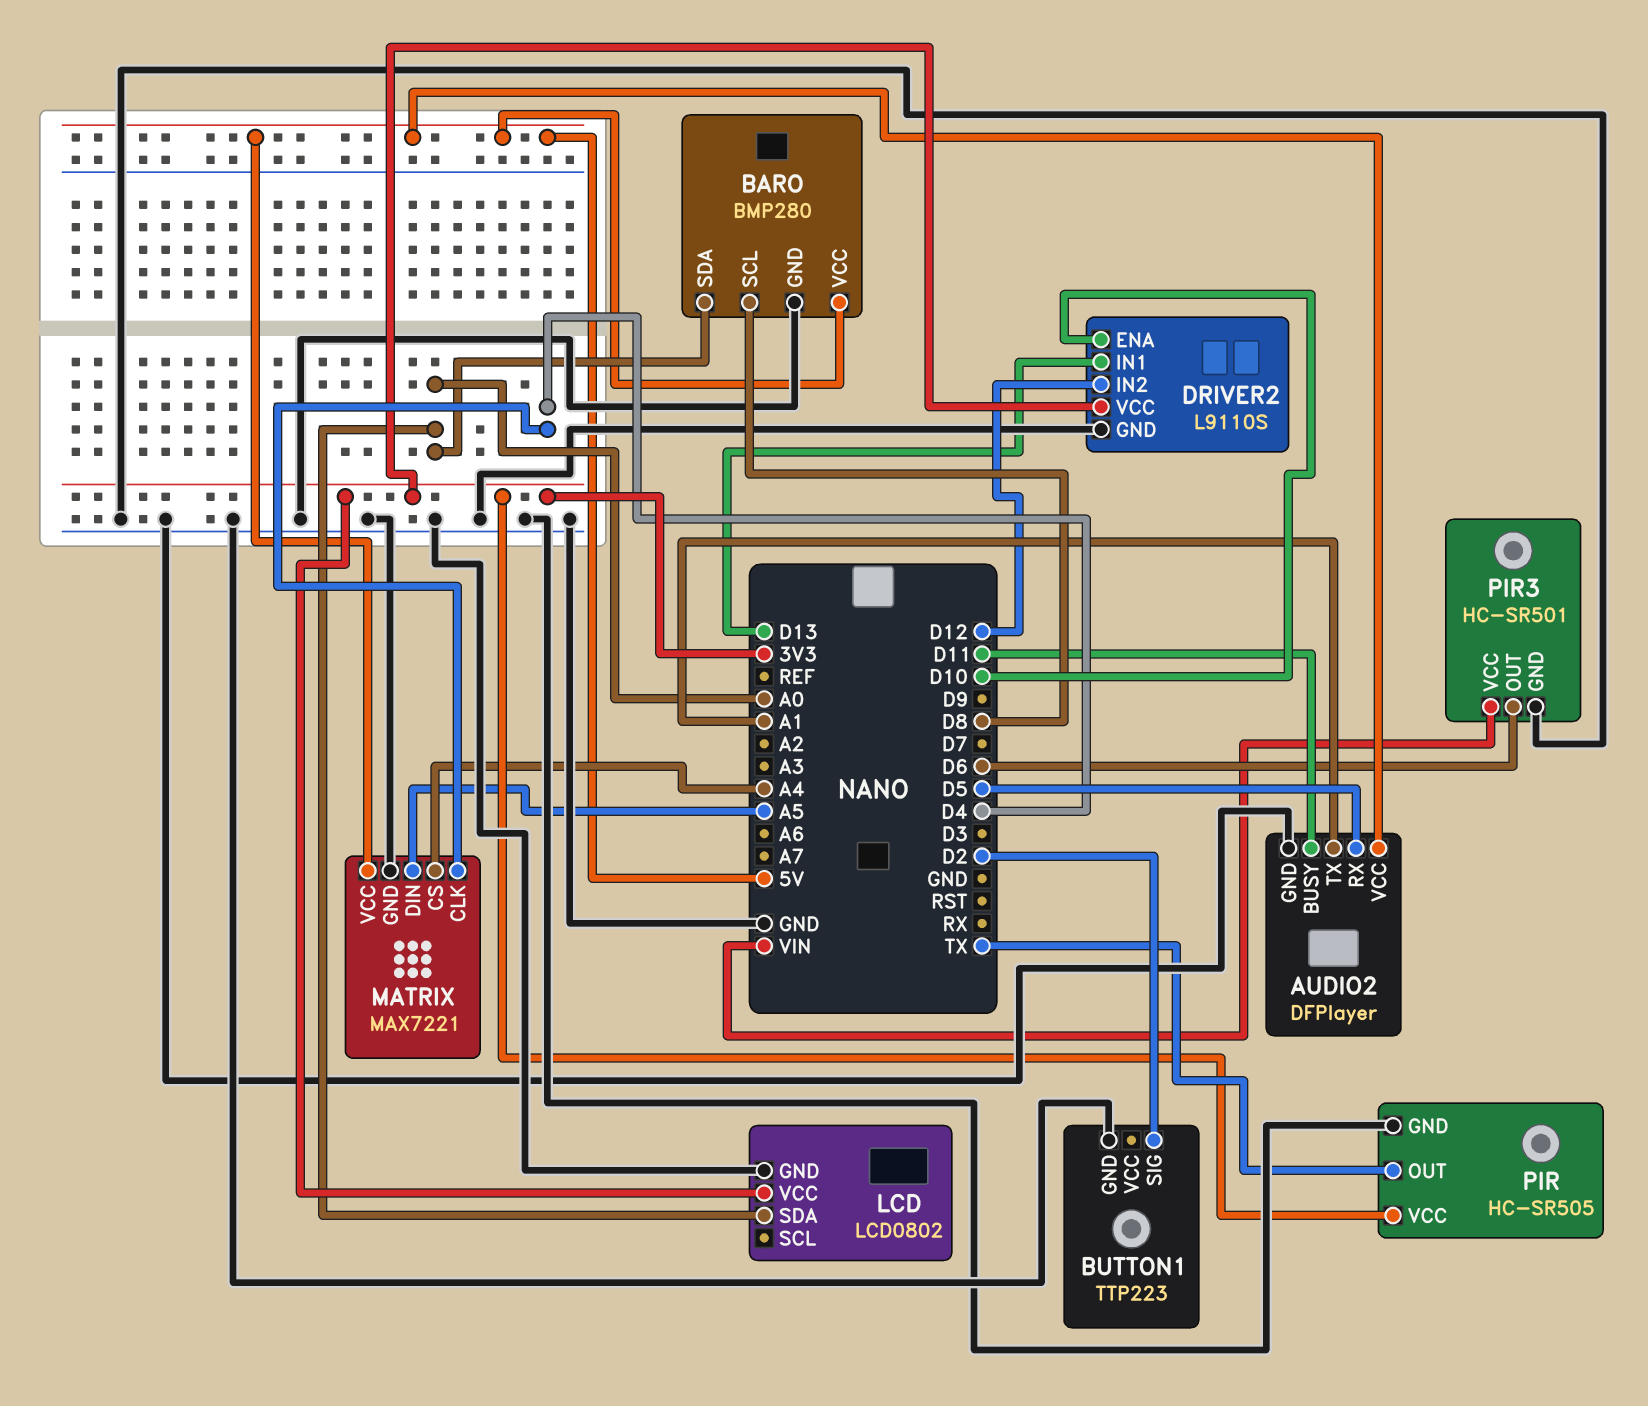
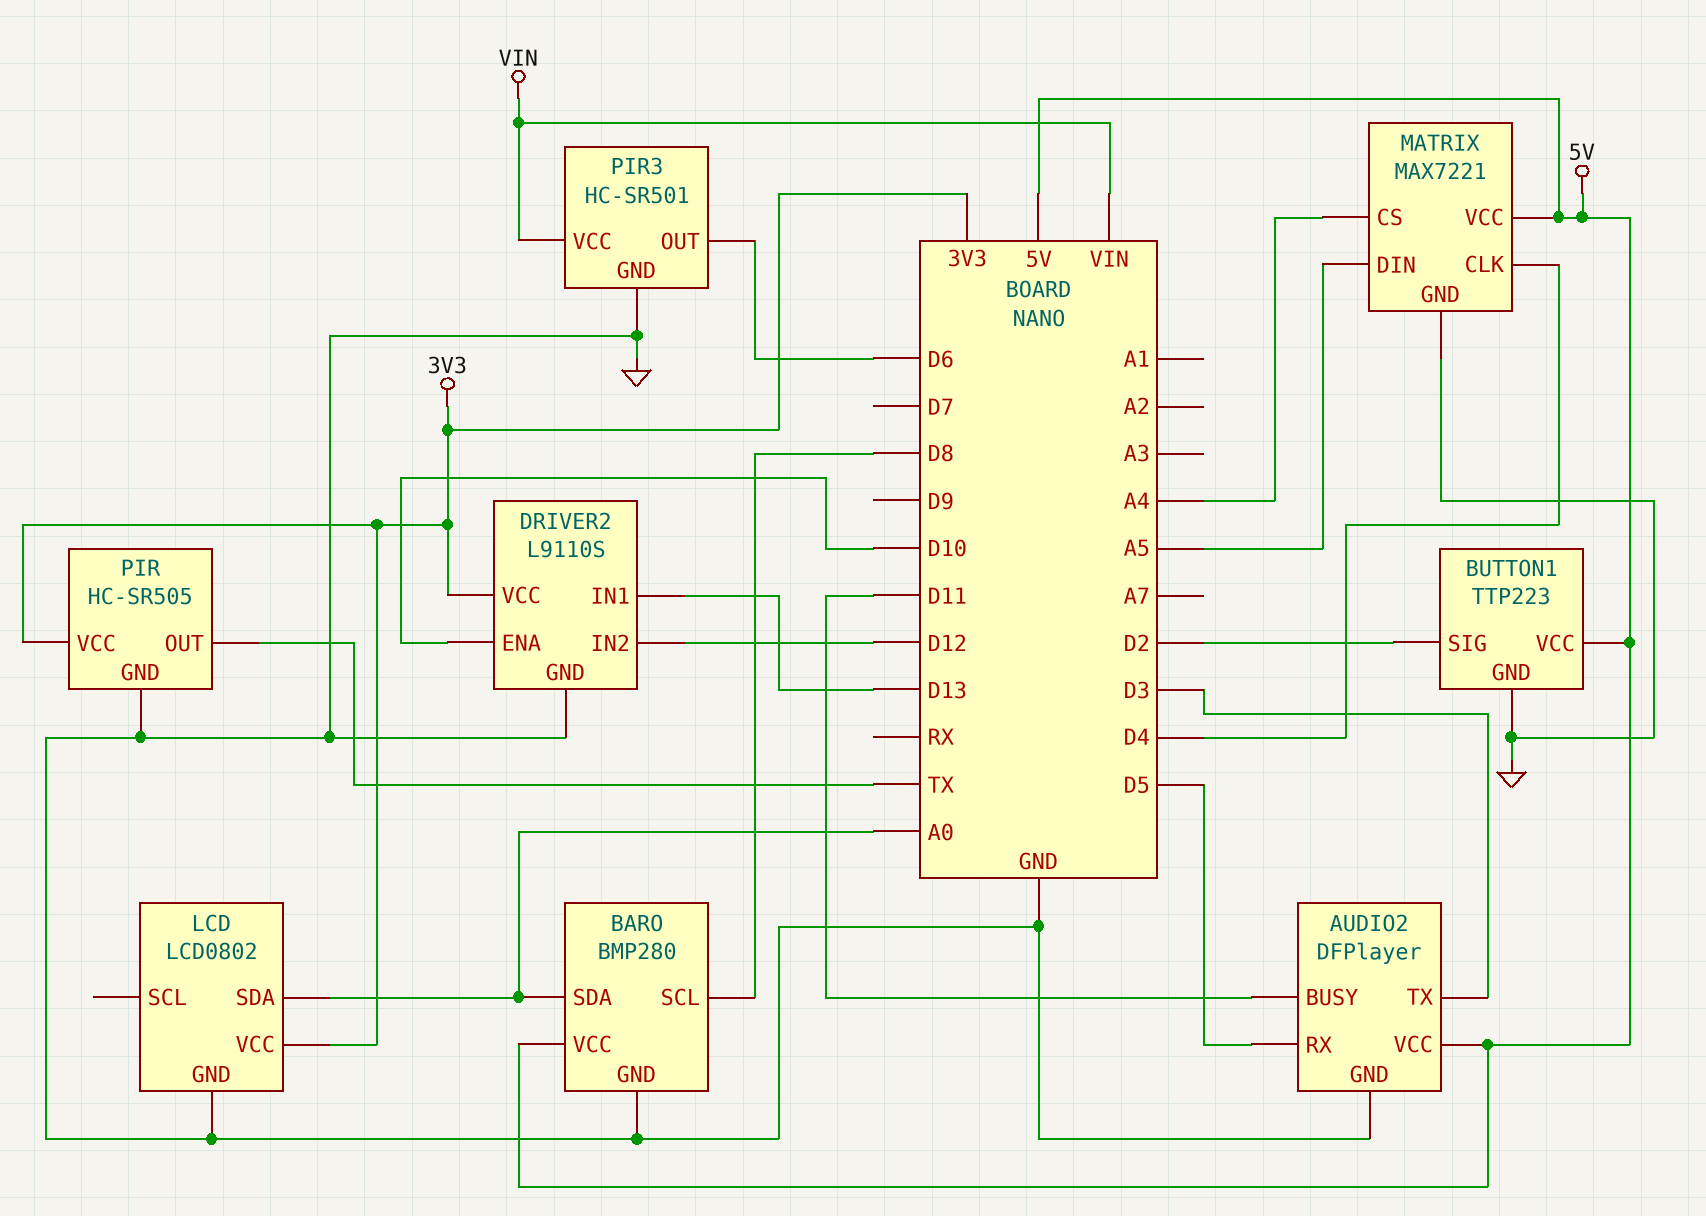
AUDIO2 pin TX: A1 -> D3
BUTTON1 pin VCC: none -> 5V

